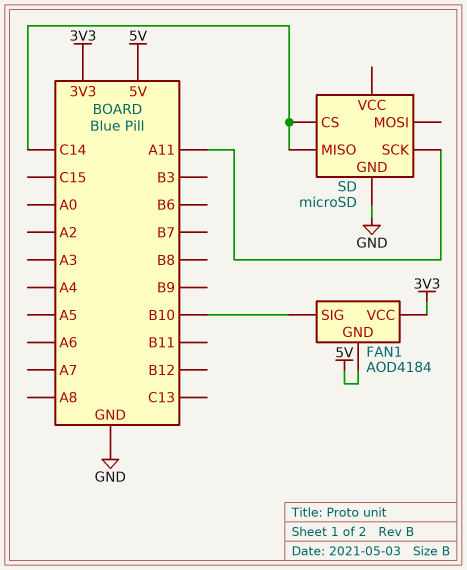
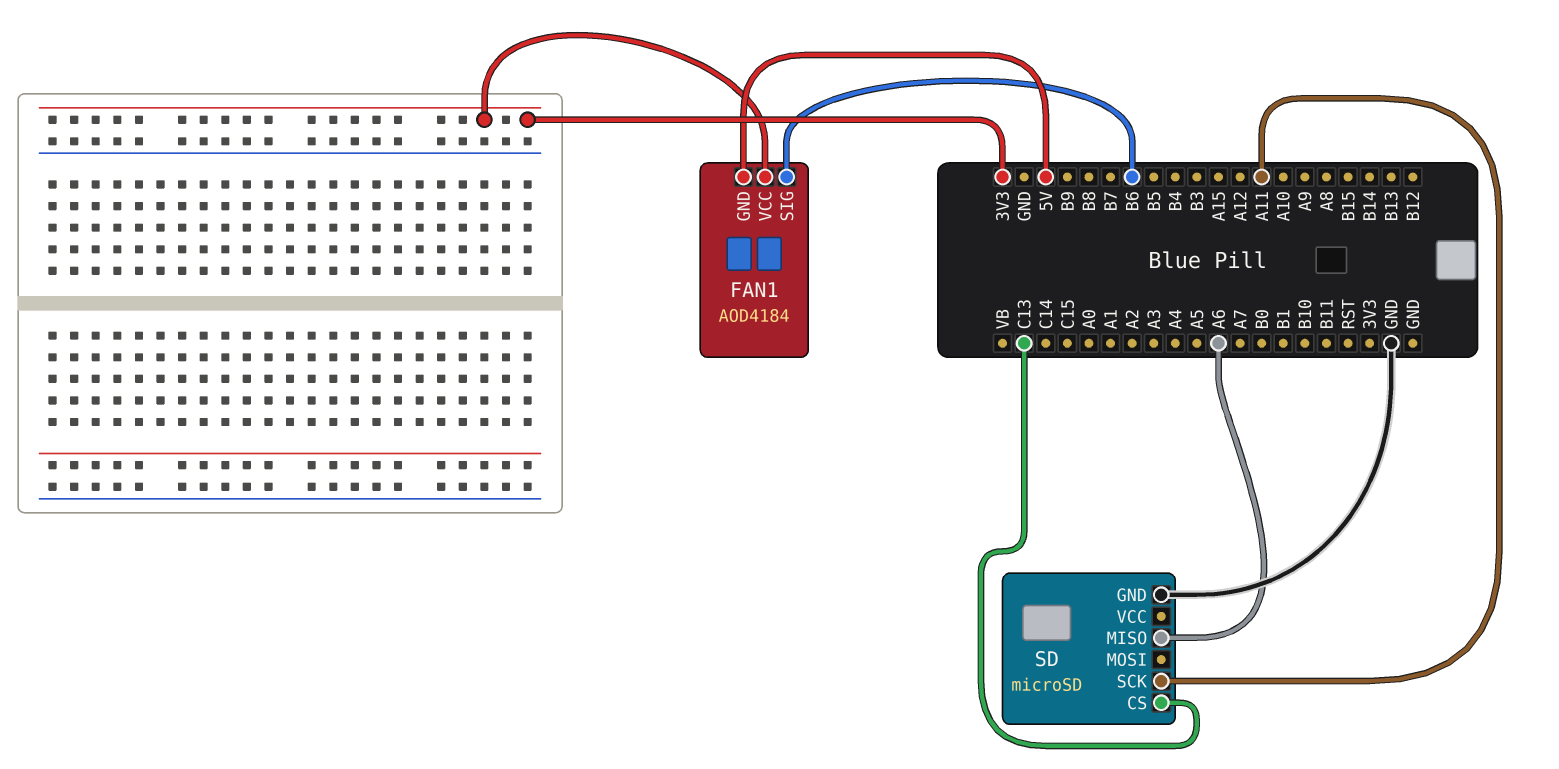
FAN1 pin SIG: B10 -> B6
SD pin CS: C14 -> C13
SD pin MISO: C14 -> A6

